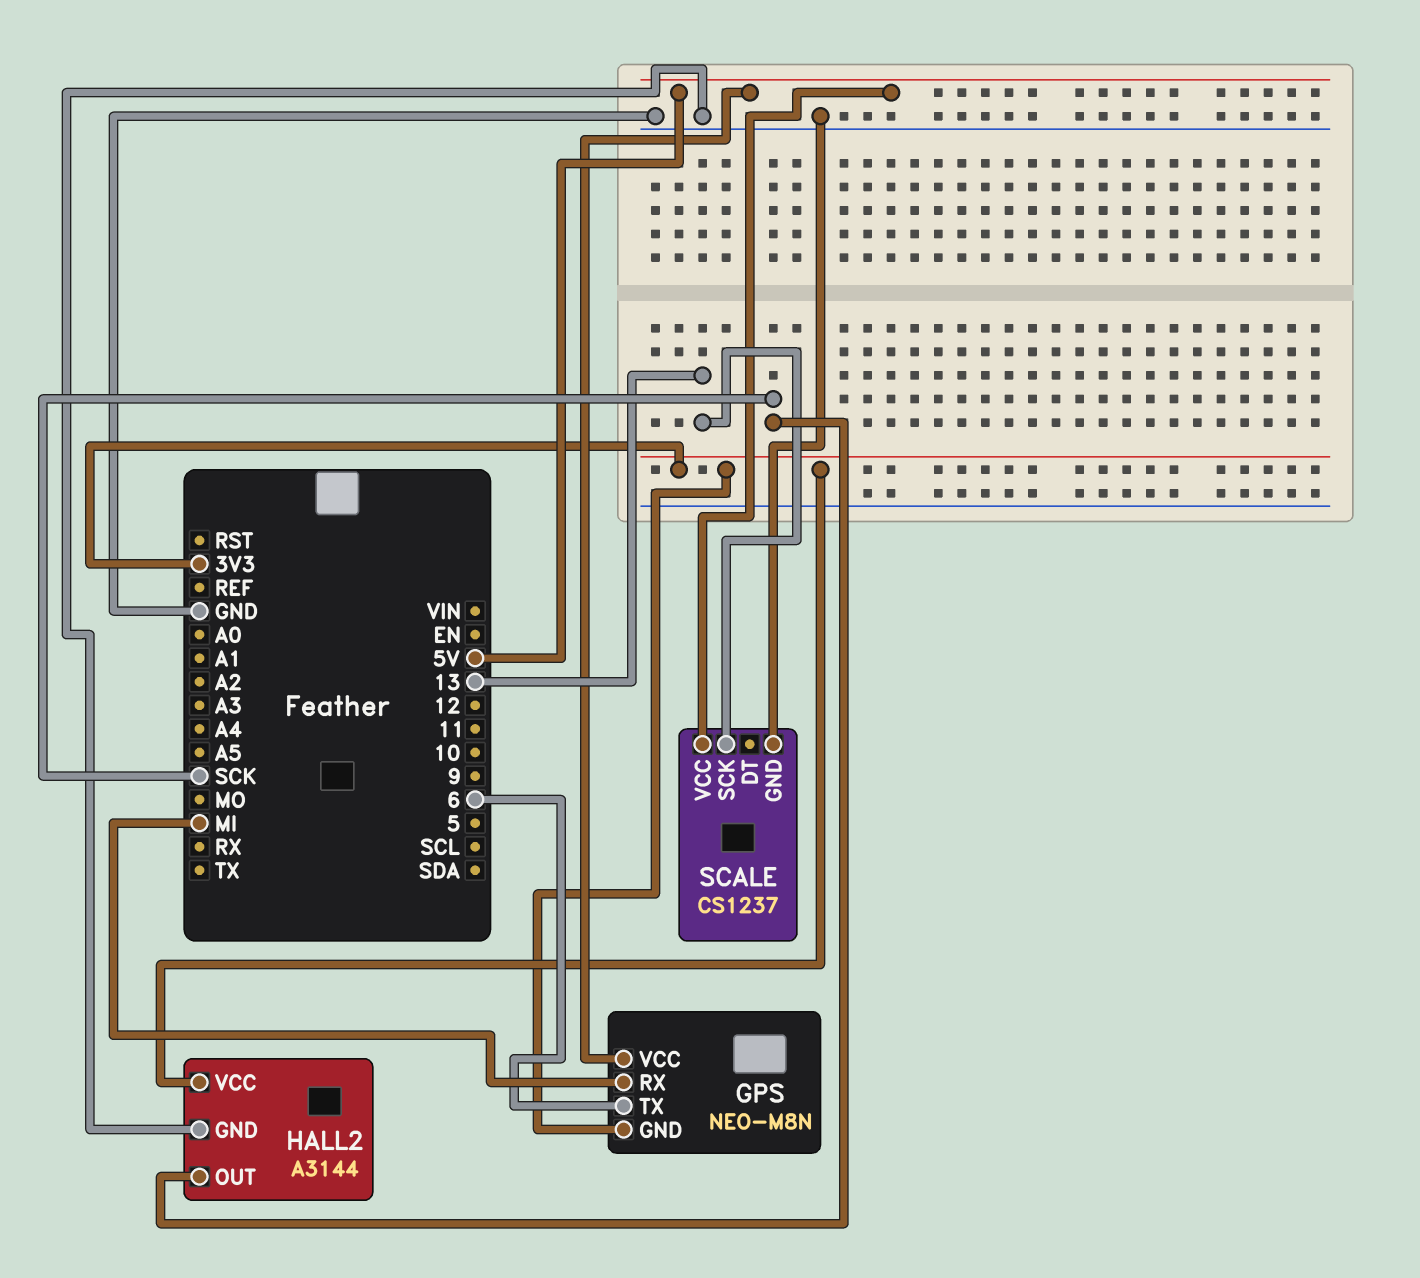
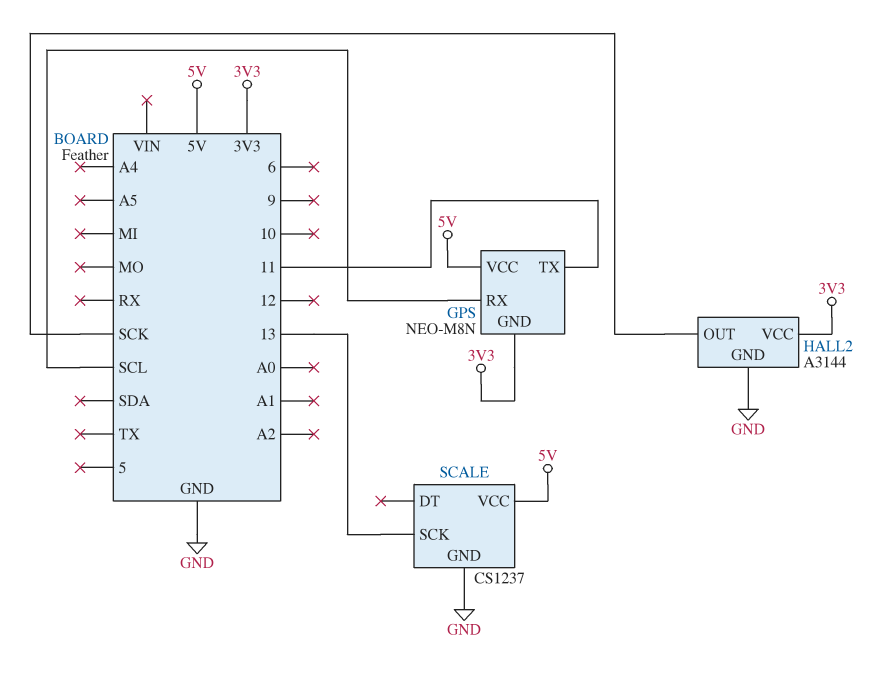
GPS pin RX: MI -> SCL
GPS pin TX: 6 -> 11

